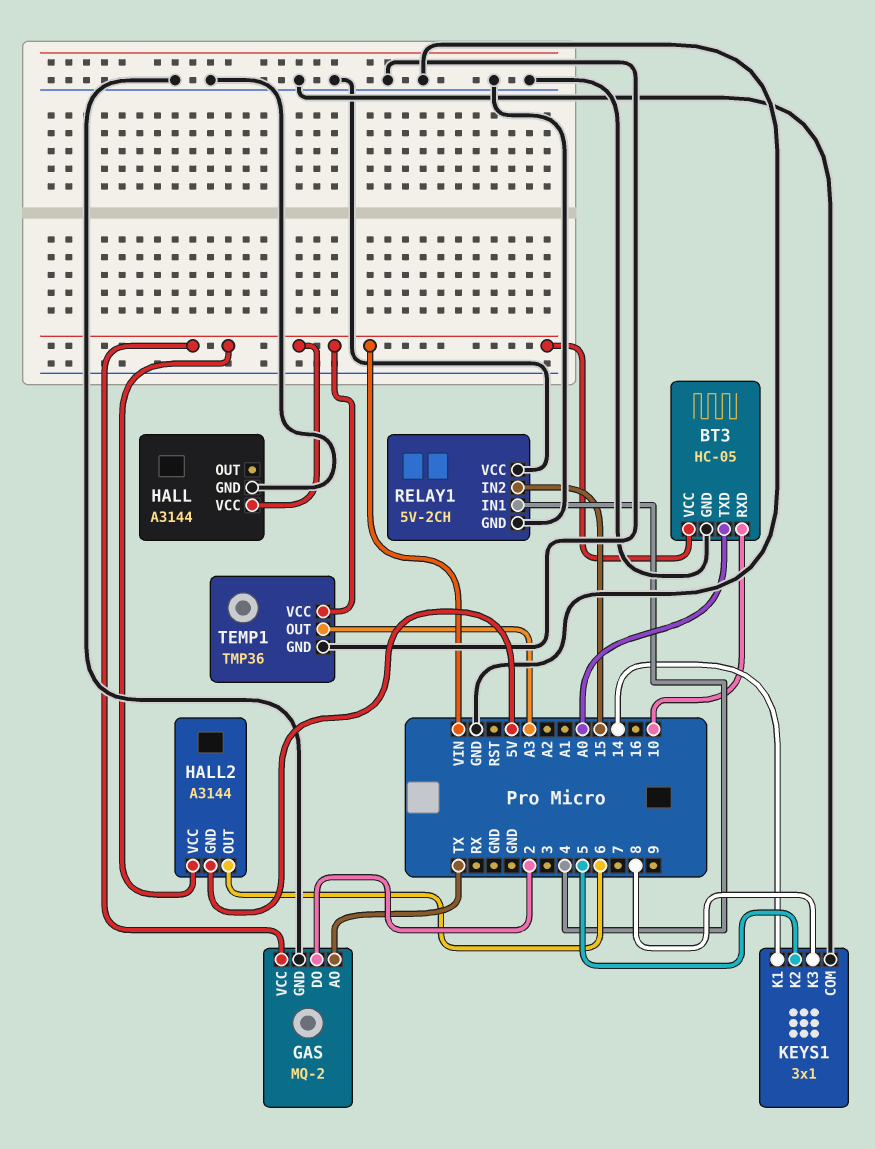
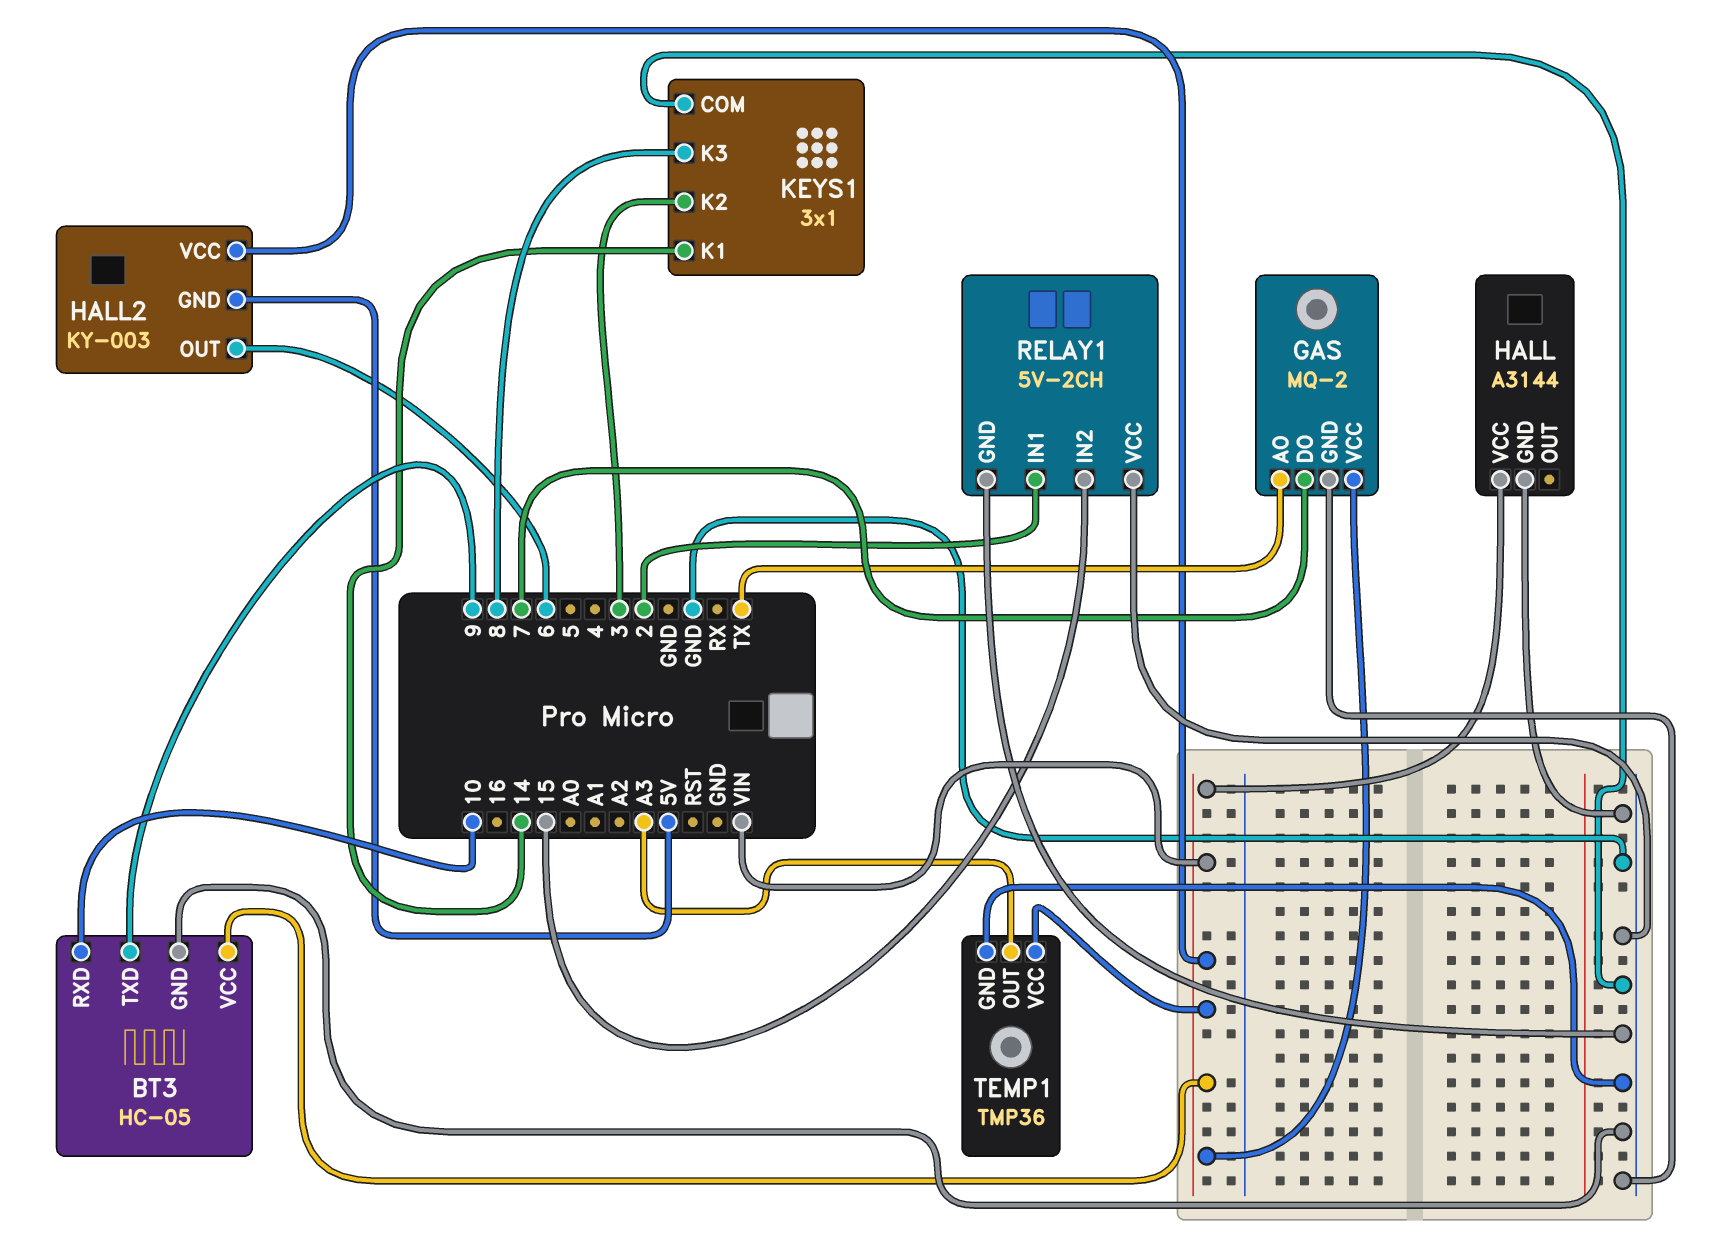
BT3 pin TXD: A0 -> 9
GAS pin DO: 2 -> 7
HALL2: A3144 -> KY-003
KEYS1 pin K2: 5 -> 3
RELAY1 pin IN1: 4 -> 2

